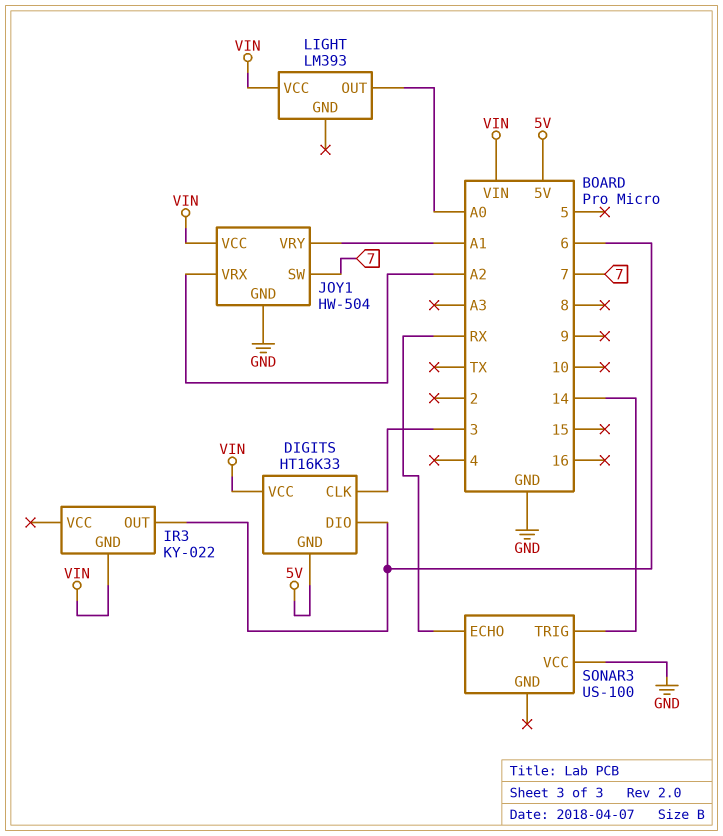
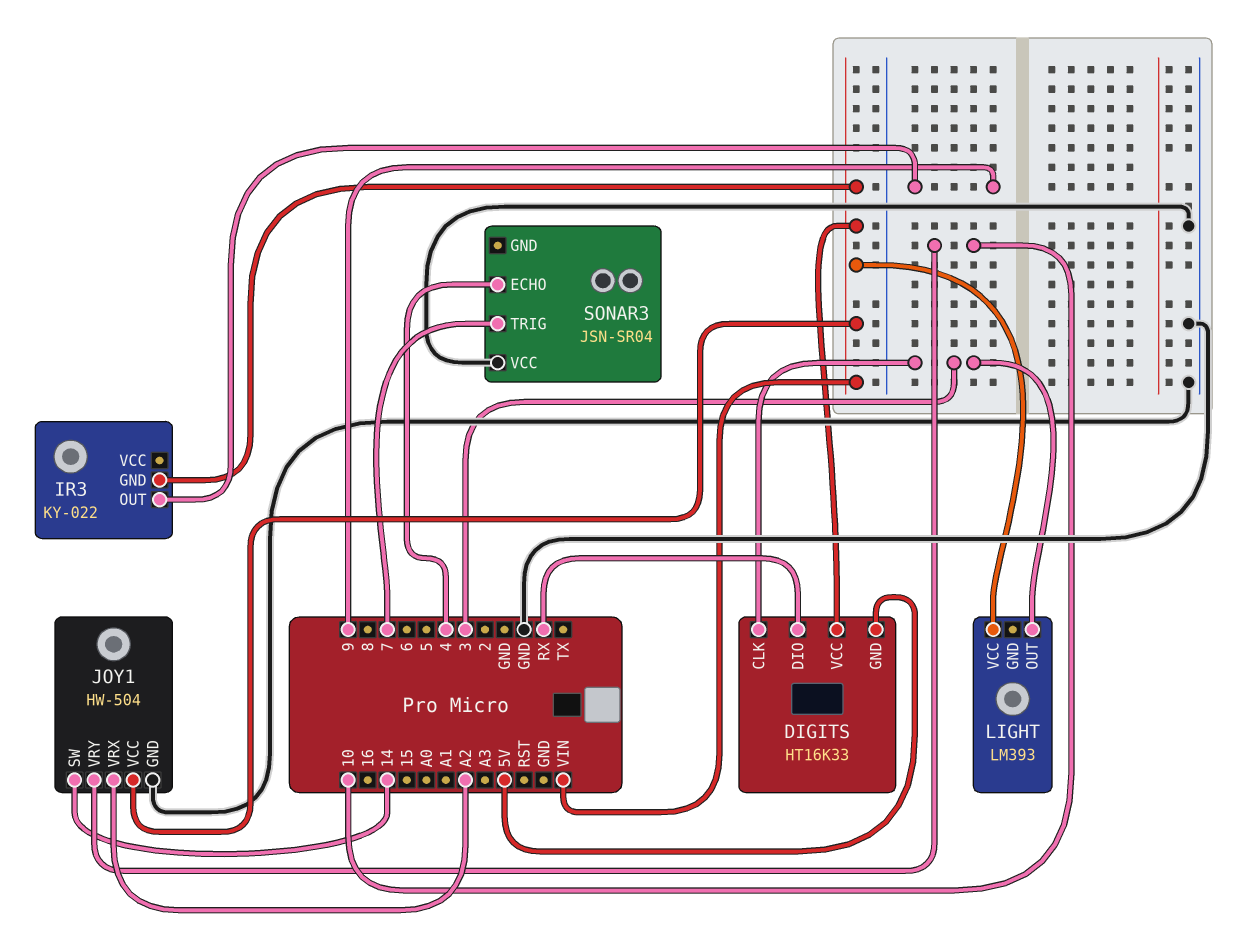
DIGITS pin DIO: 6 -> RX
IR3 pin OUT: 6 -> 9
JOY1 pin SW: 7 -> 14
JOY1 pin VRY: A1 -> 10
LIGHT pin OUT: A0 -> 3
SONAR3: US-100 -> JSN-SR04
SONAR3 pin ECHO: RX -> 4
SONAR3 pin TRIG: 14 -> 7

